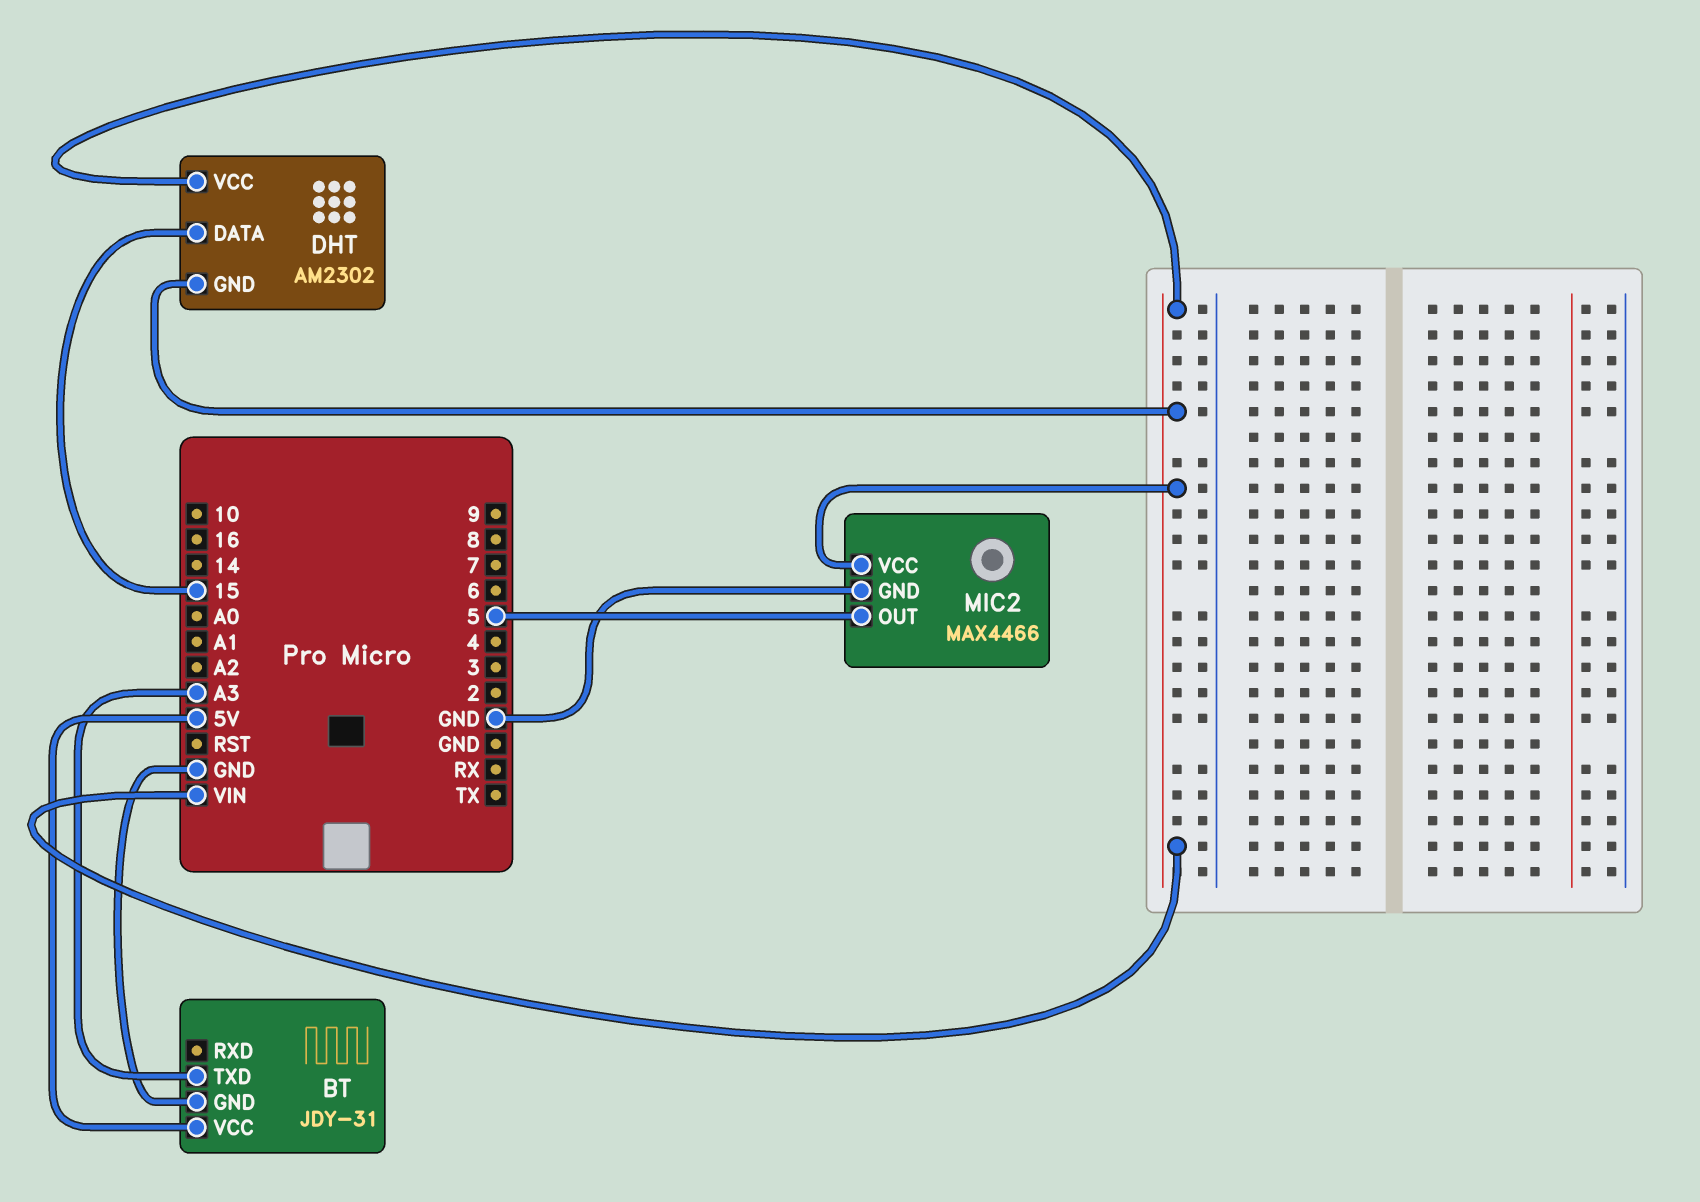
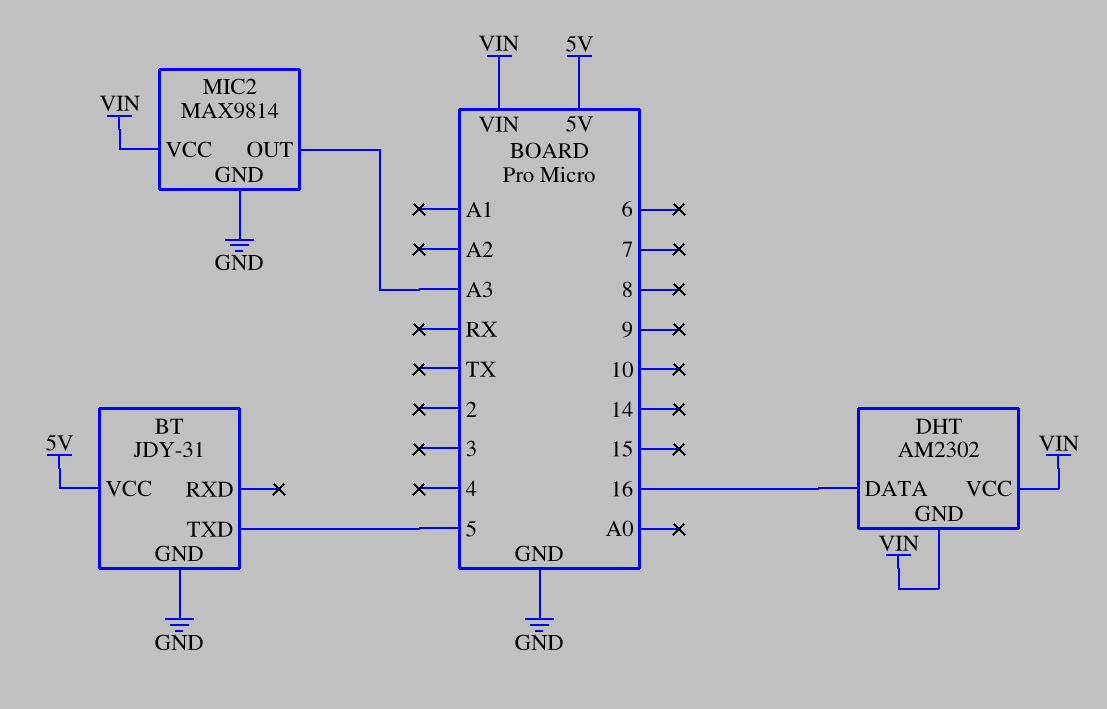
BT pin TXD: A3 -> 5
DHT pin DATA: 15 -> 16
MIC2: MAX4466 -> MAX9814
MIC2 pin OUT: 5 -> A3

